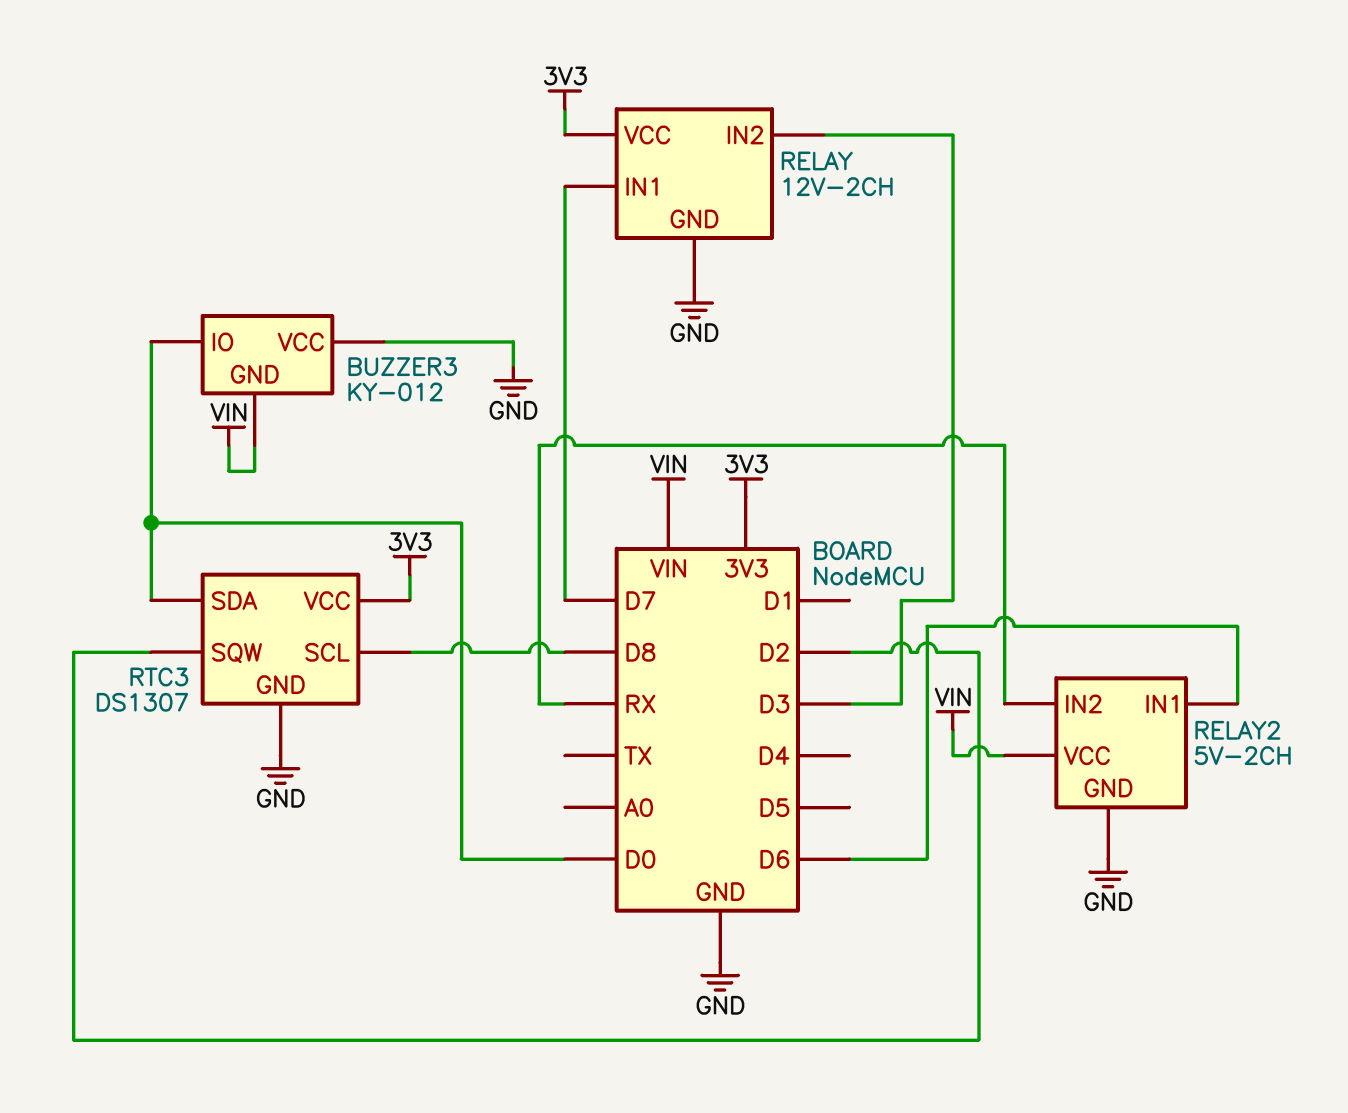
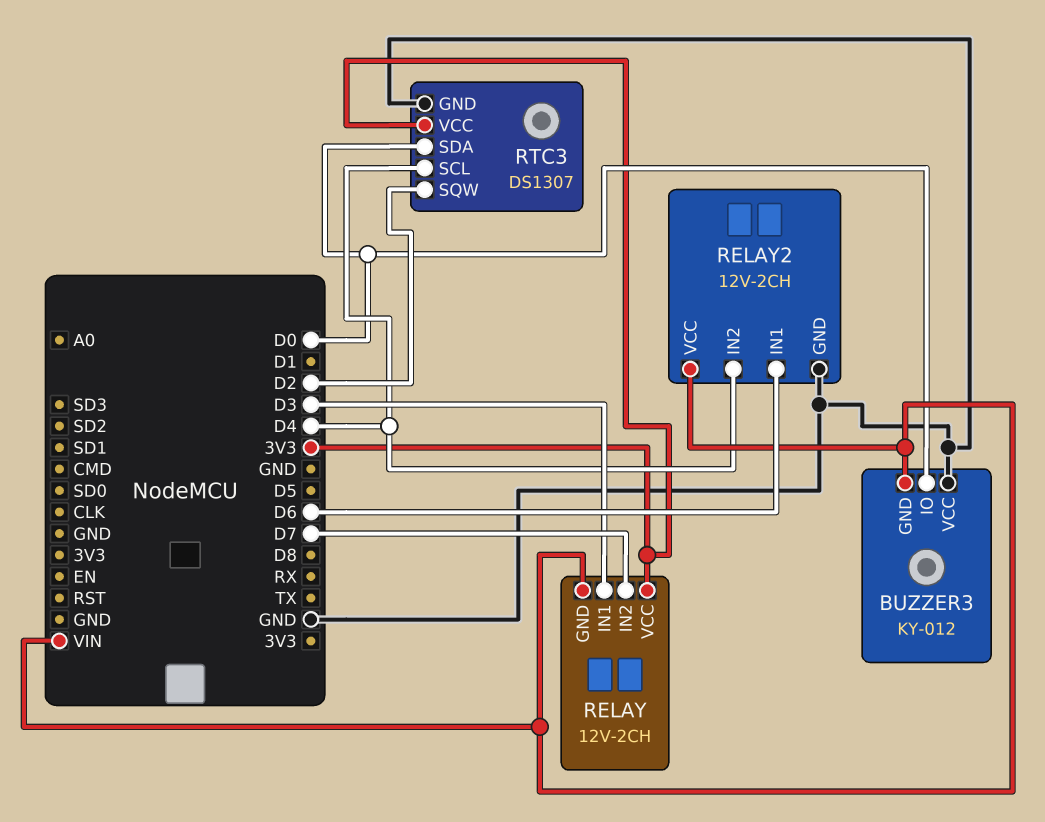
RELAY pin GND: GND -> VIN
RELAY pin IN1: D7 -> D3
RELAY pin IN2: D3 -> D7
RELAY2: 5V-2CH -> 12V-2CH
RELAY2 pin IN2: RX -> D4
RTC3 pin SCL: D8 -> D4

